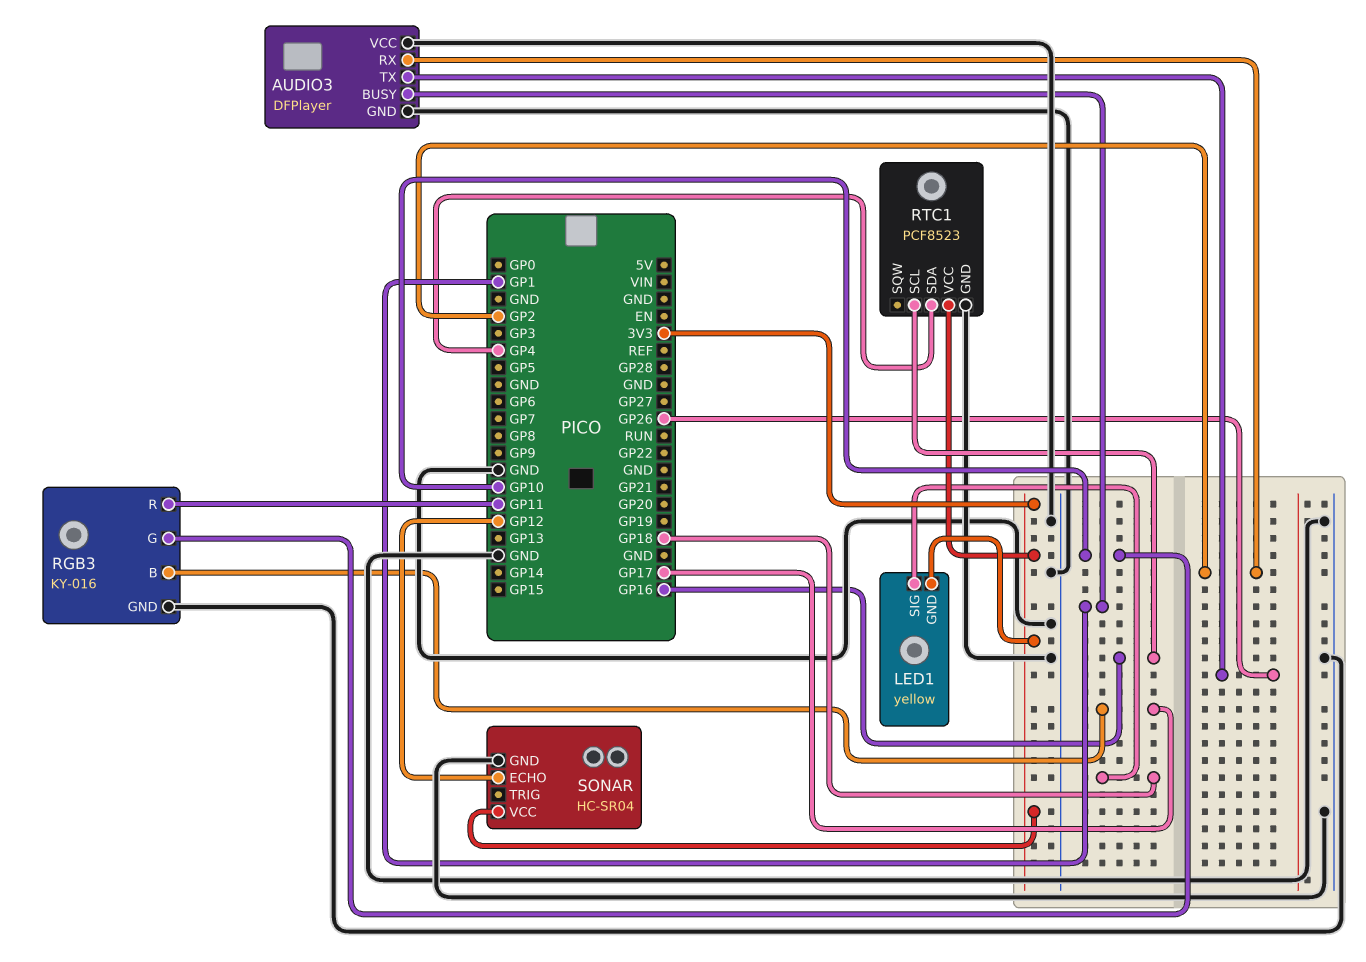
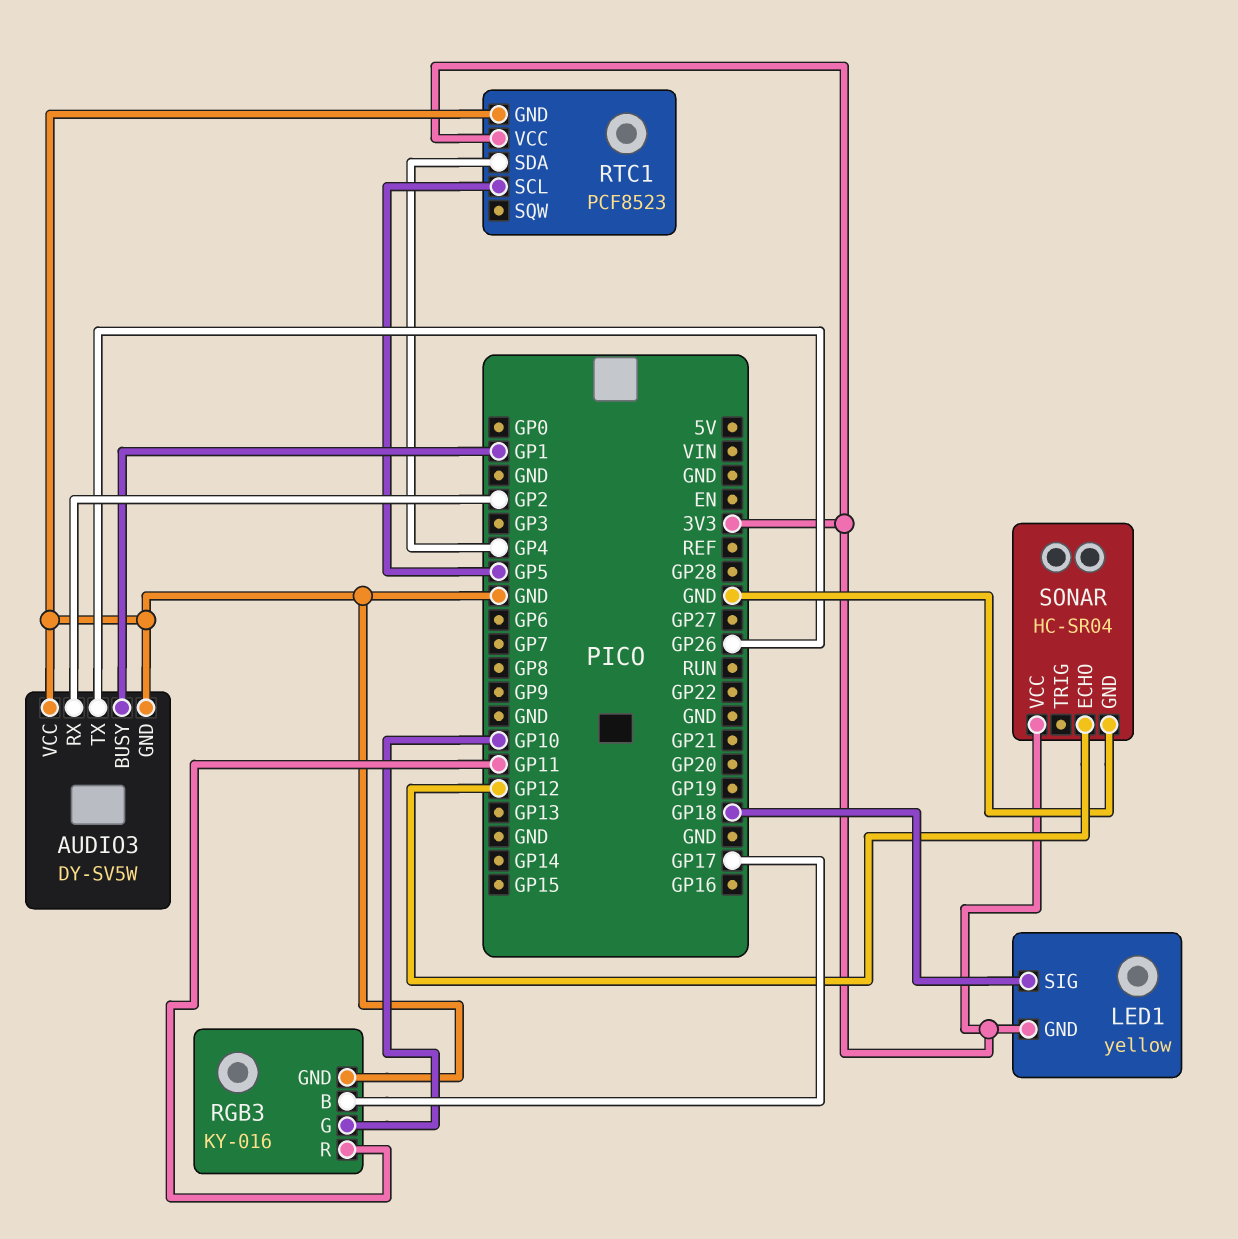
AUDIO3: DFPlayer -> DY-SV5W
RTC1 pin SCL: GP16 -> GP5

